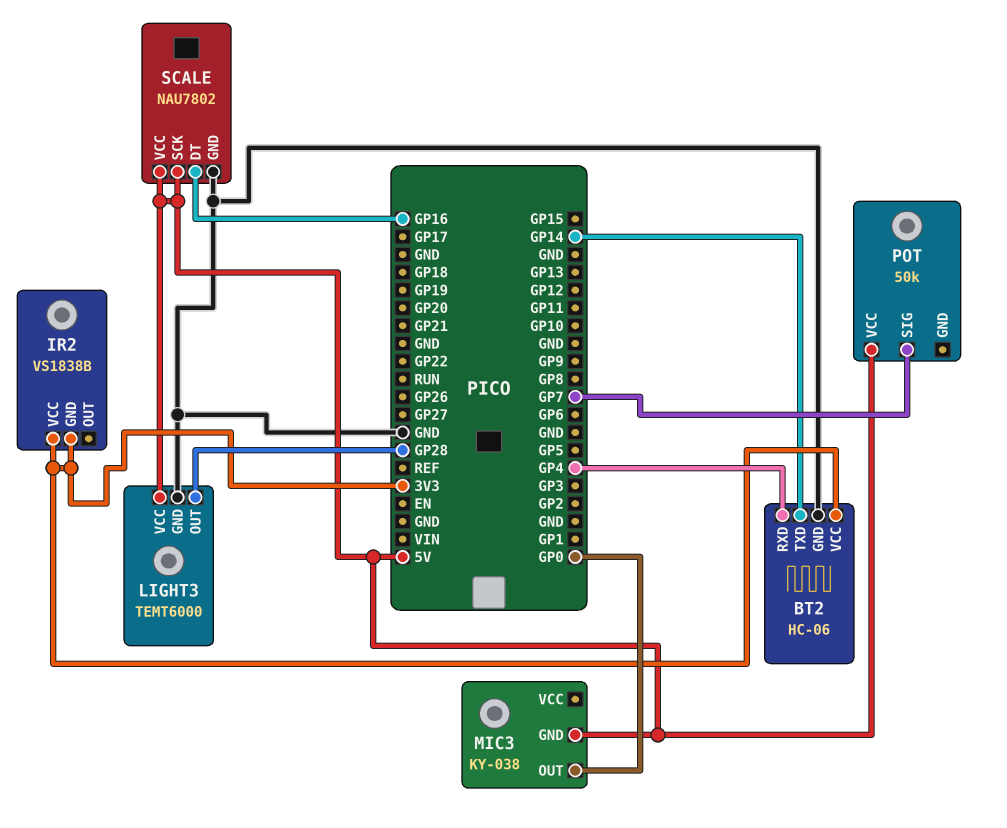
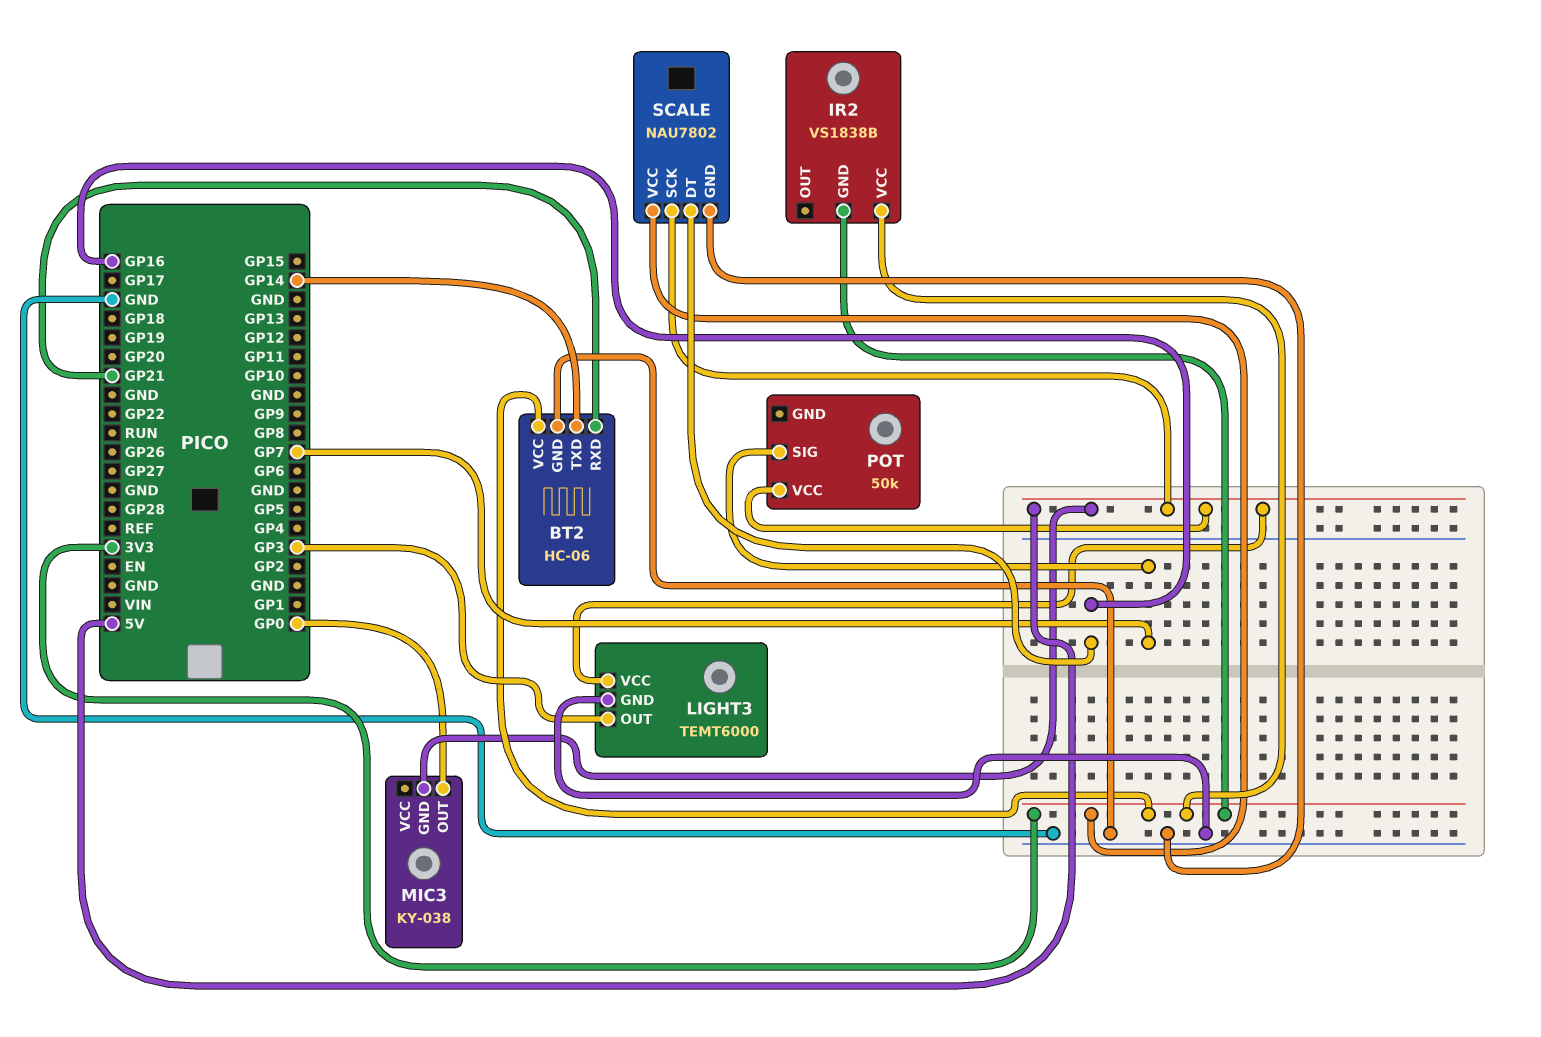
BT2 pin RXD: GP4 -> GP21
LIGHT3 pin OUT: GP28 -> GP3
SCALE pin VCC: 5V -> 3V3

